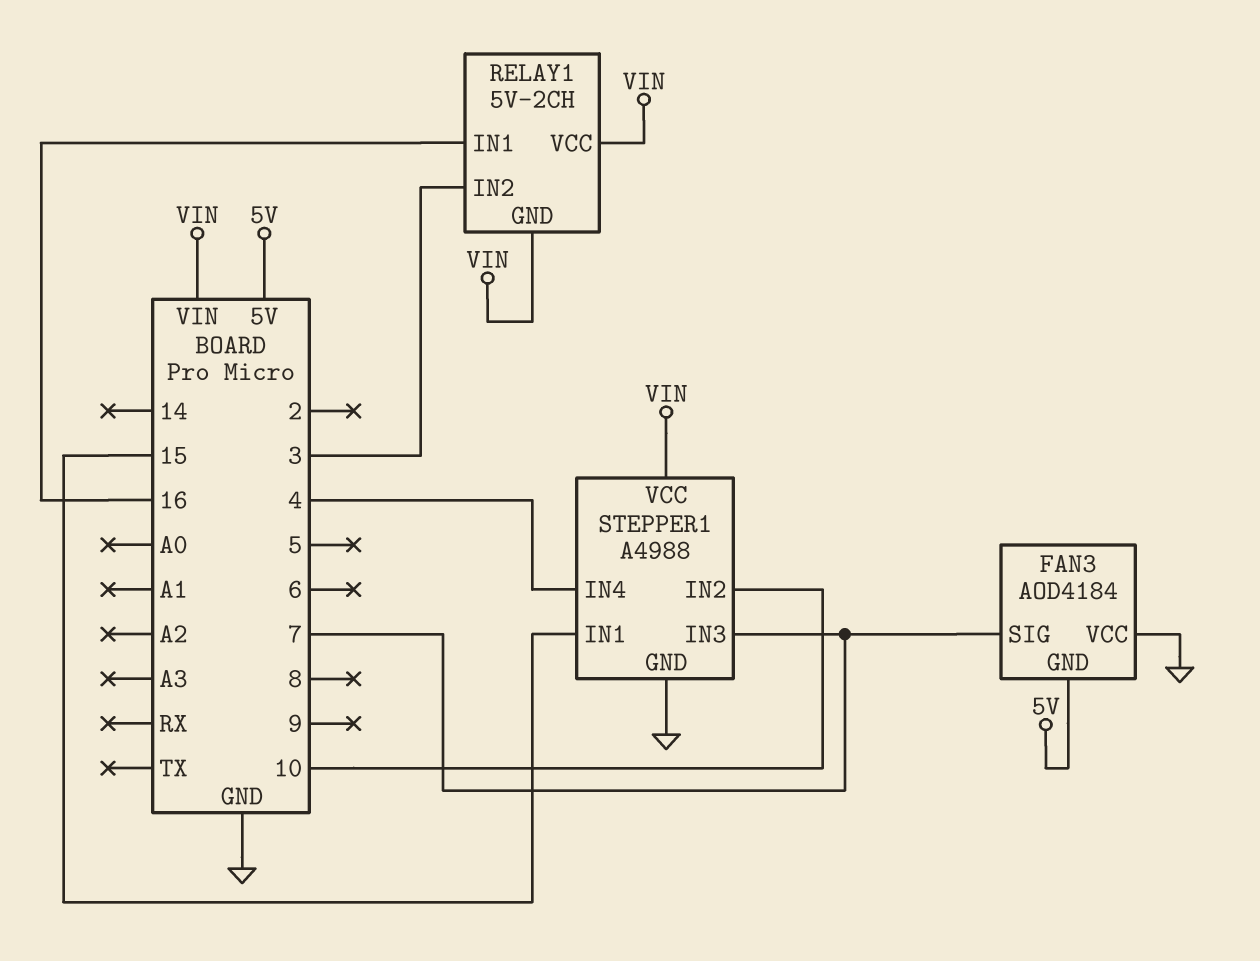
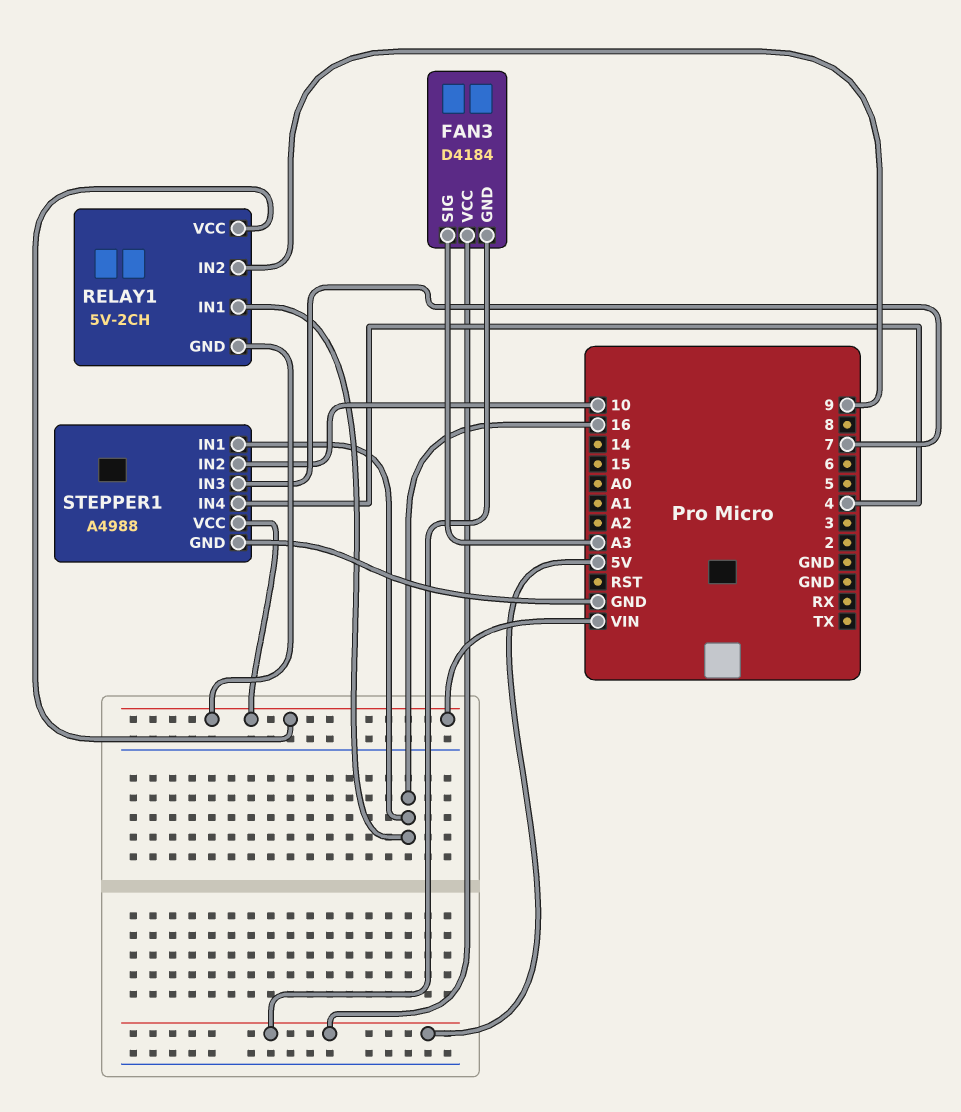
FAN3: AOD4184 -> D4184
FAN3 pin SIG: 7 -> A3
FAN3 pin VCC: GND -> 5V
RELAY1 pin IN2: 3 -> 9
STEPPER1 pin IN1: 15 -> 16

